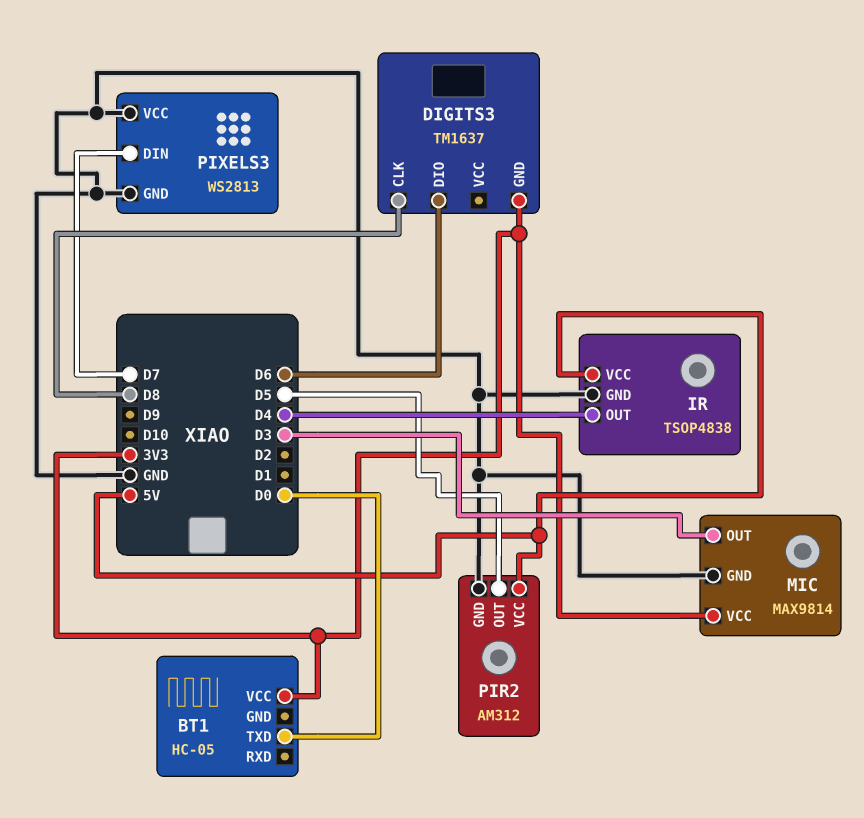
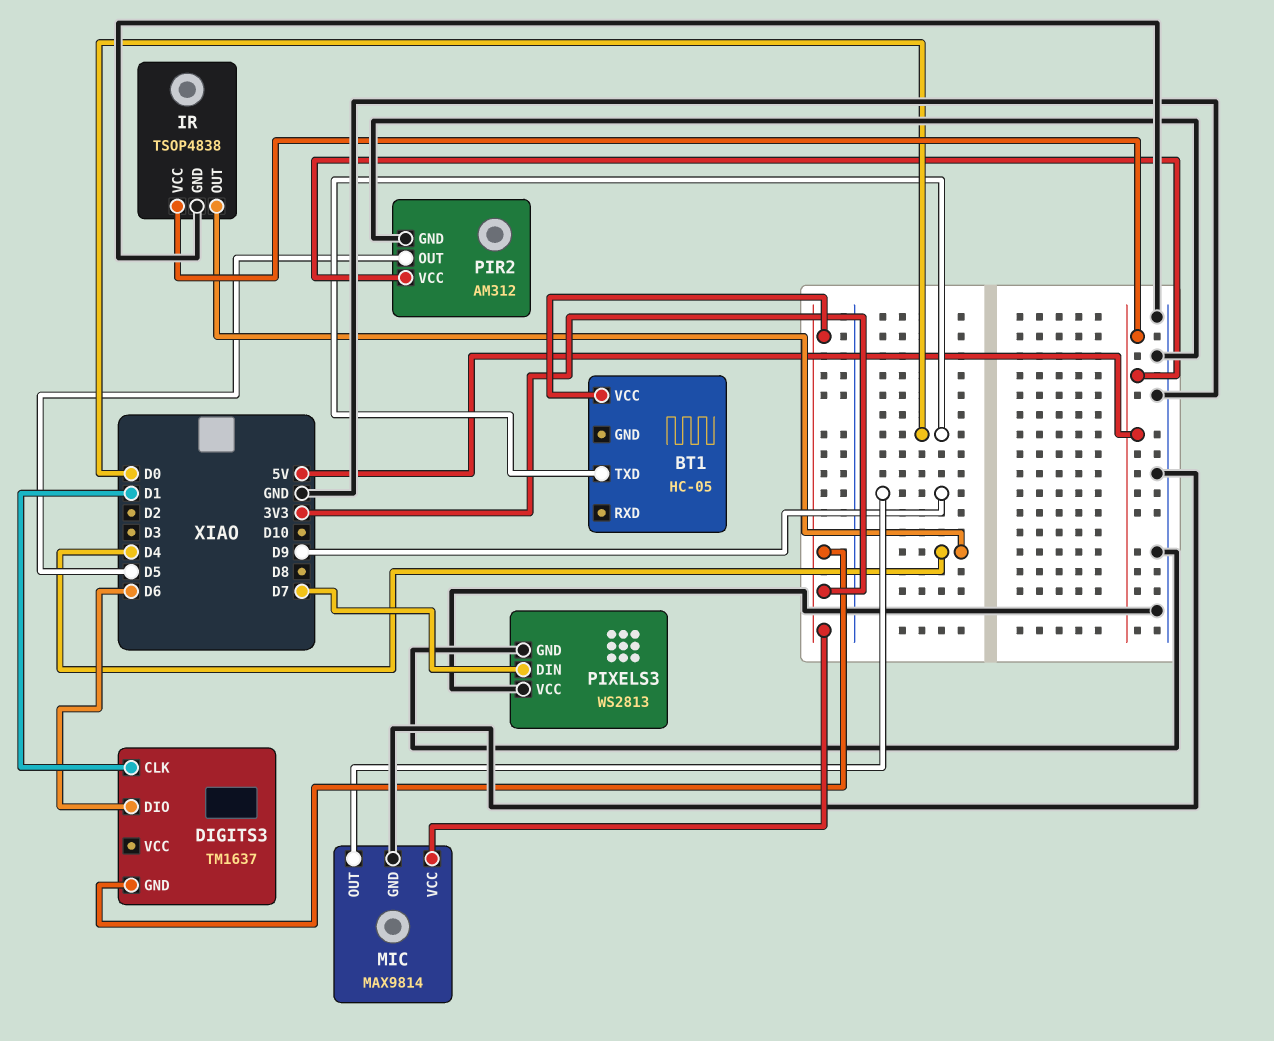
DIGITS3 pin CLK: D8 -> D1
MIC pin OUT: D3 -> D9

